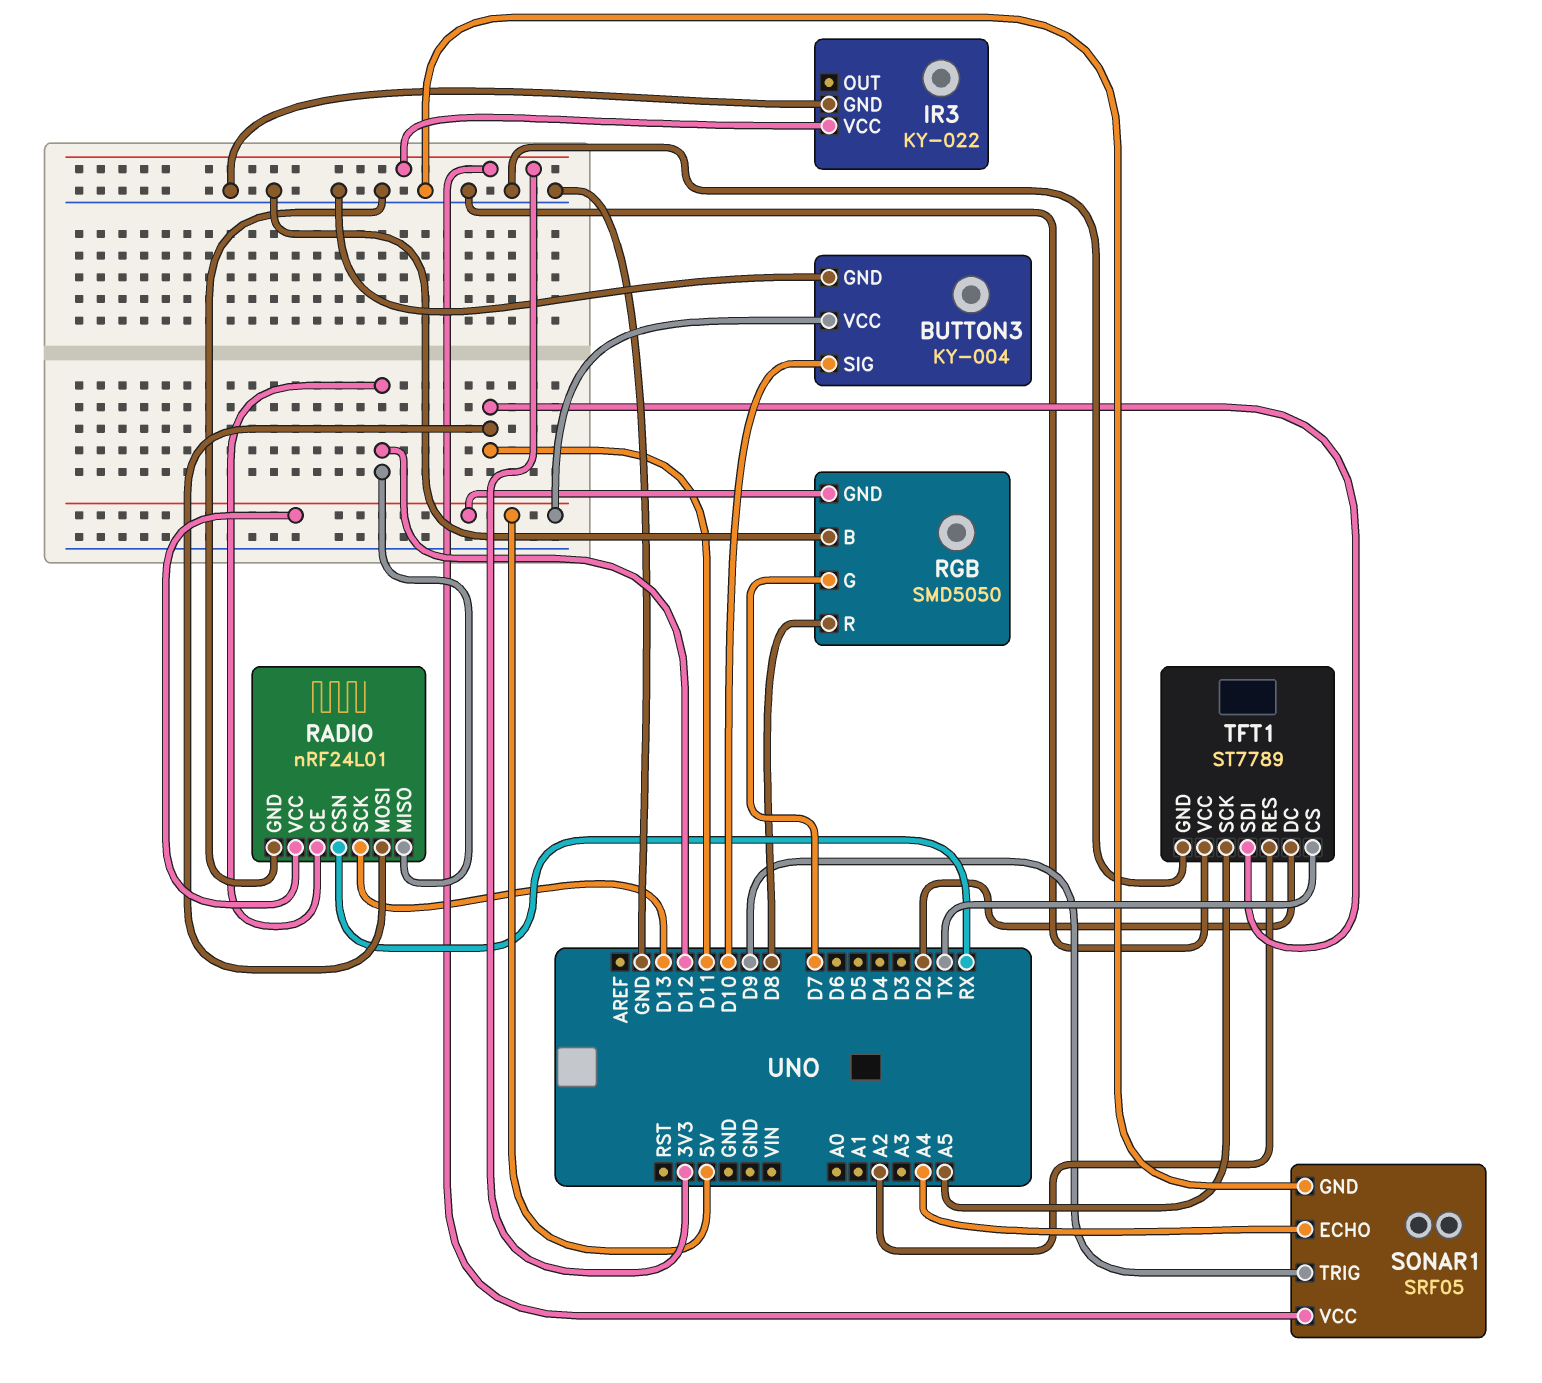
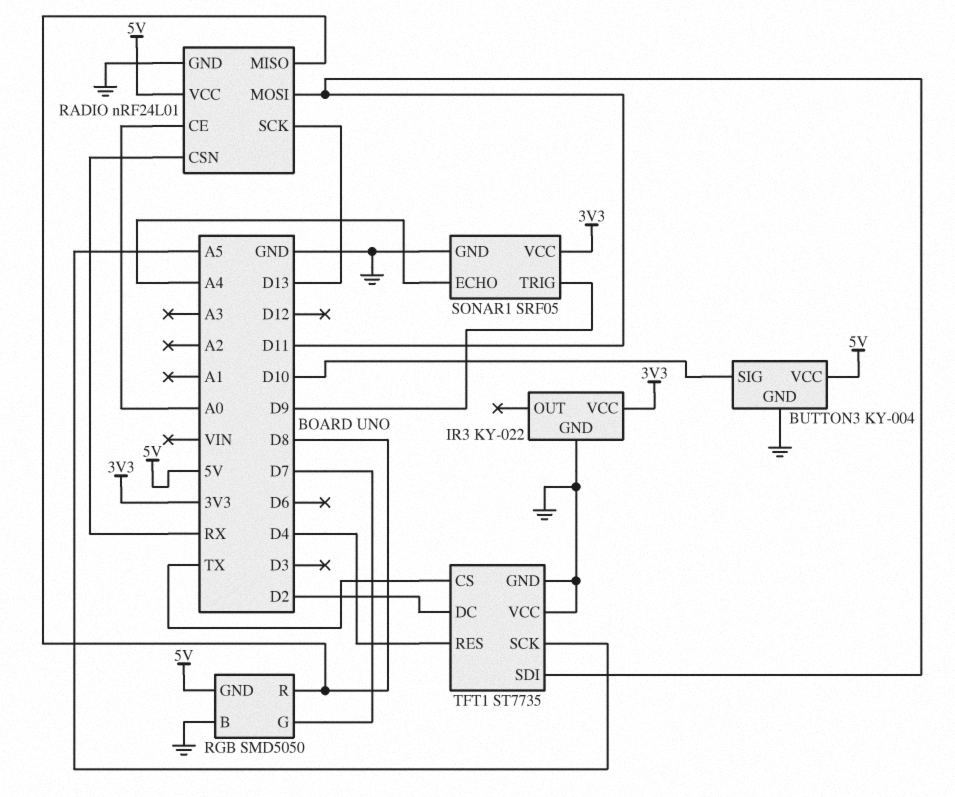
RADIO pin CE: D12 -> A0
RADIO pin MISO: D12 -> D8
TFT1: ST7789 -> ST7735
TFT1 pin RES: A2 -> D4

